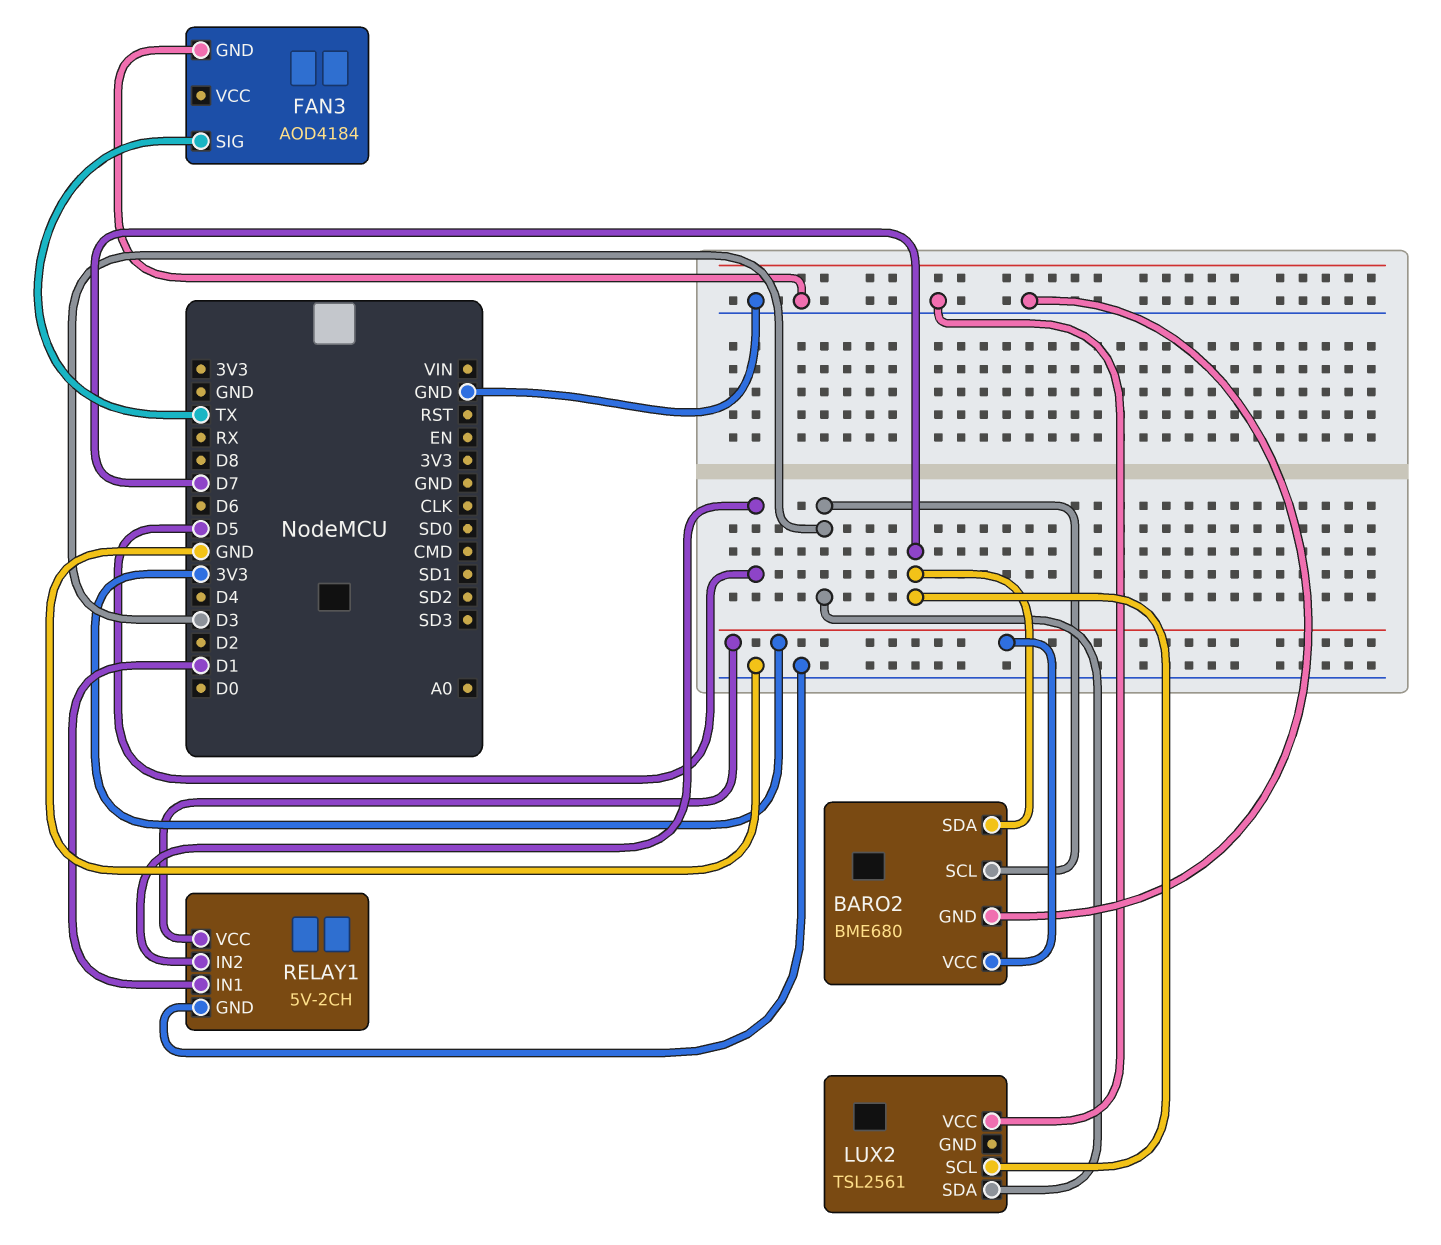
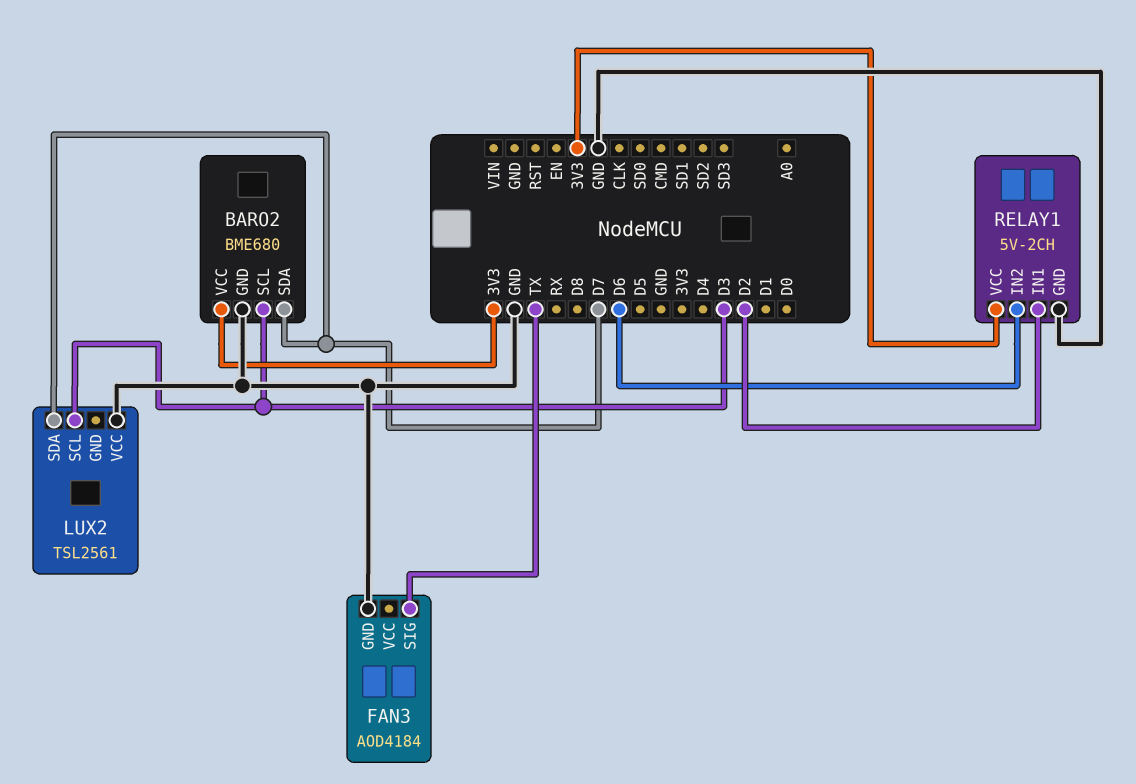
LUX2 pin SCL: D7 -> D3
LUX2 pin SDA: D3 -> D7
RELAY1 pin IN1: D1 -> D2
RELAY1 pin IN2: D5 -> D6

